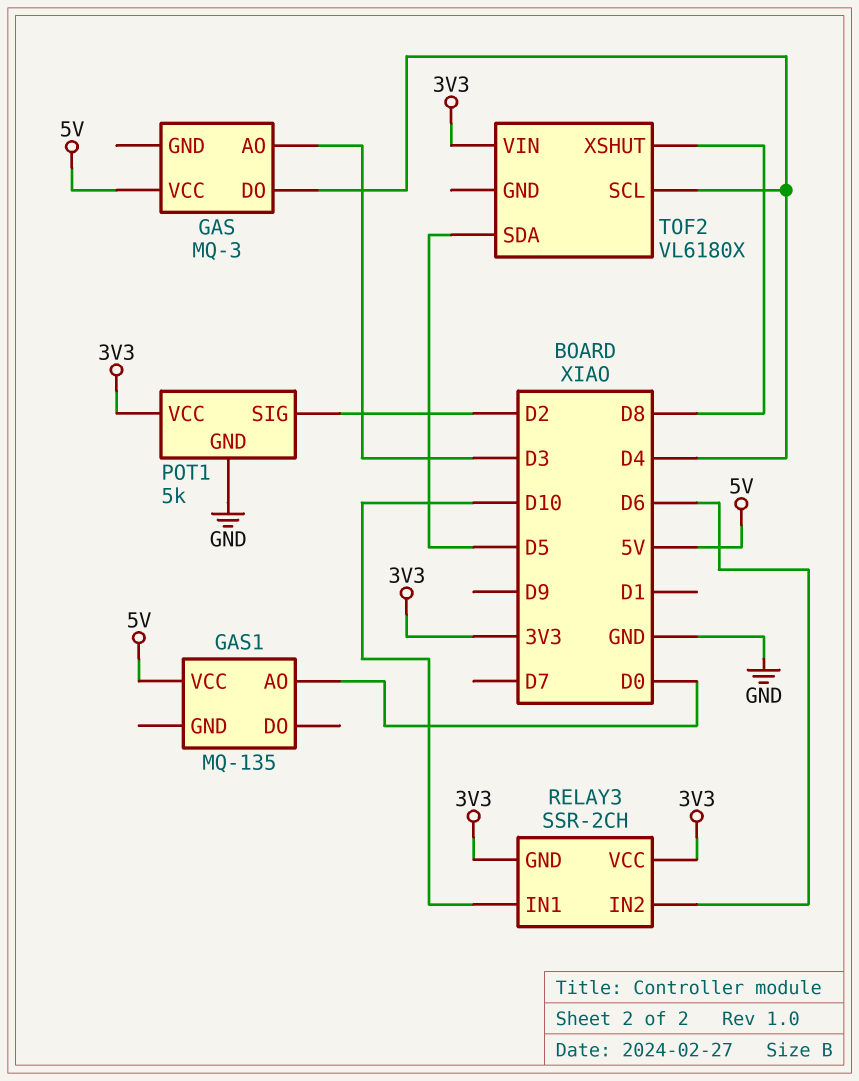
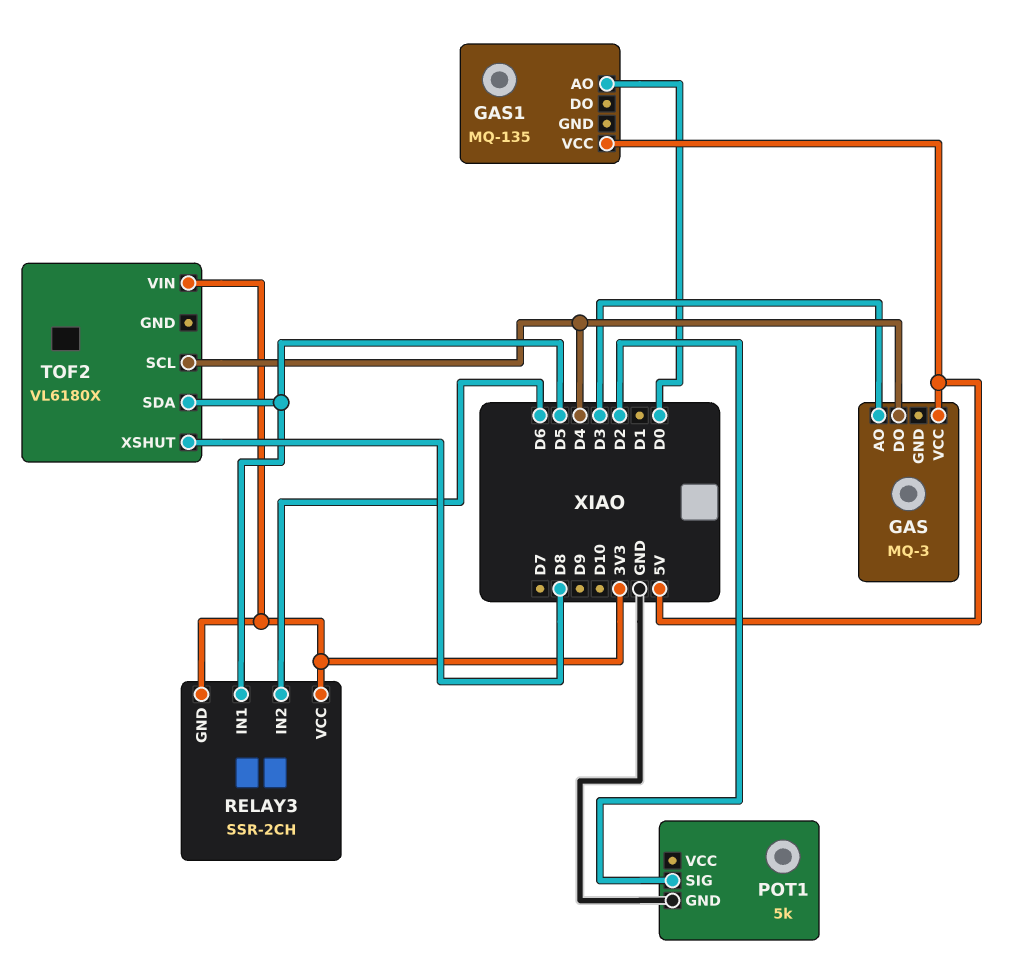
POT1 pin VCC: 3V3 -> none
RELAY3 pin IN1: D10 -> D5

